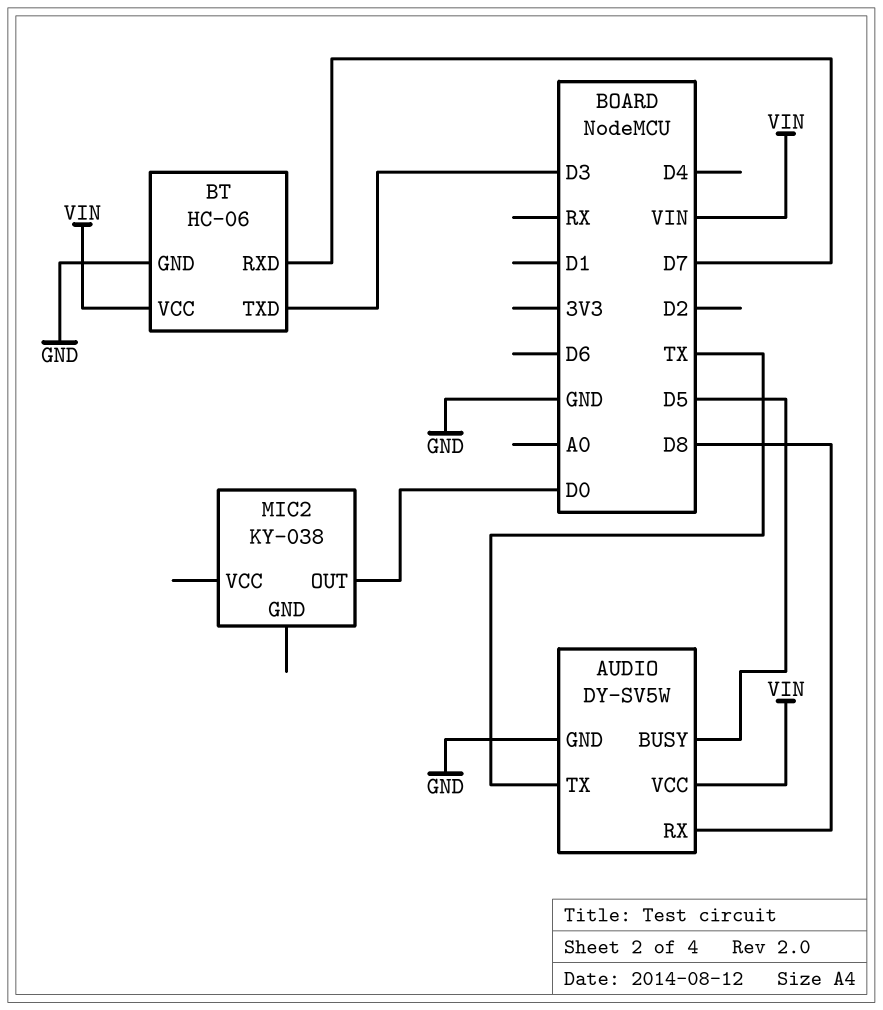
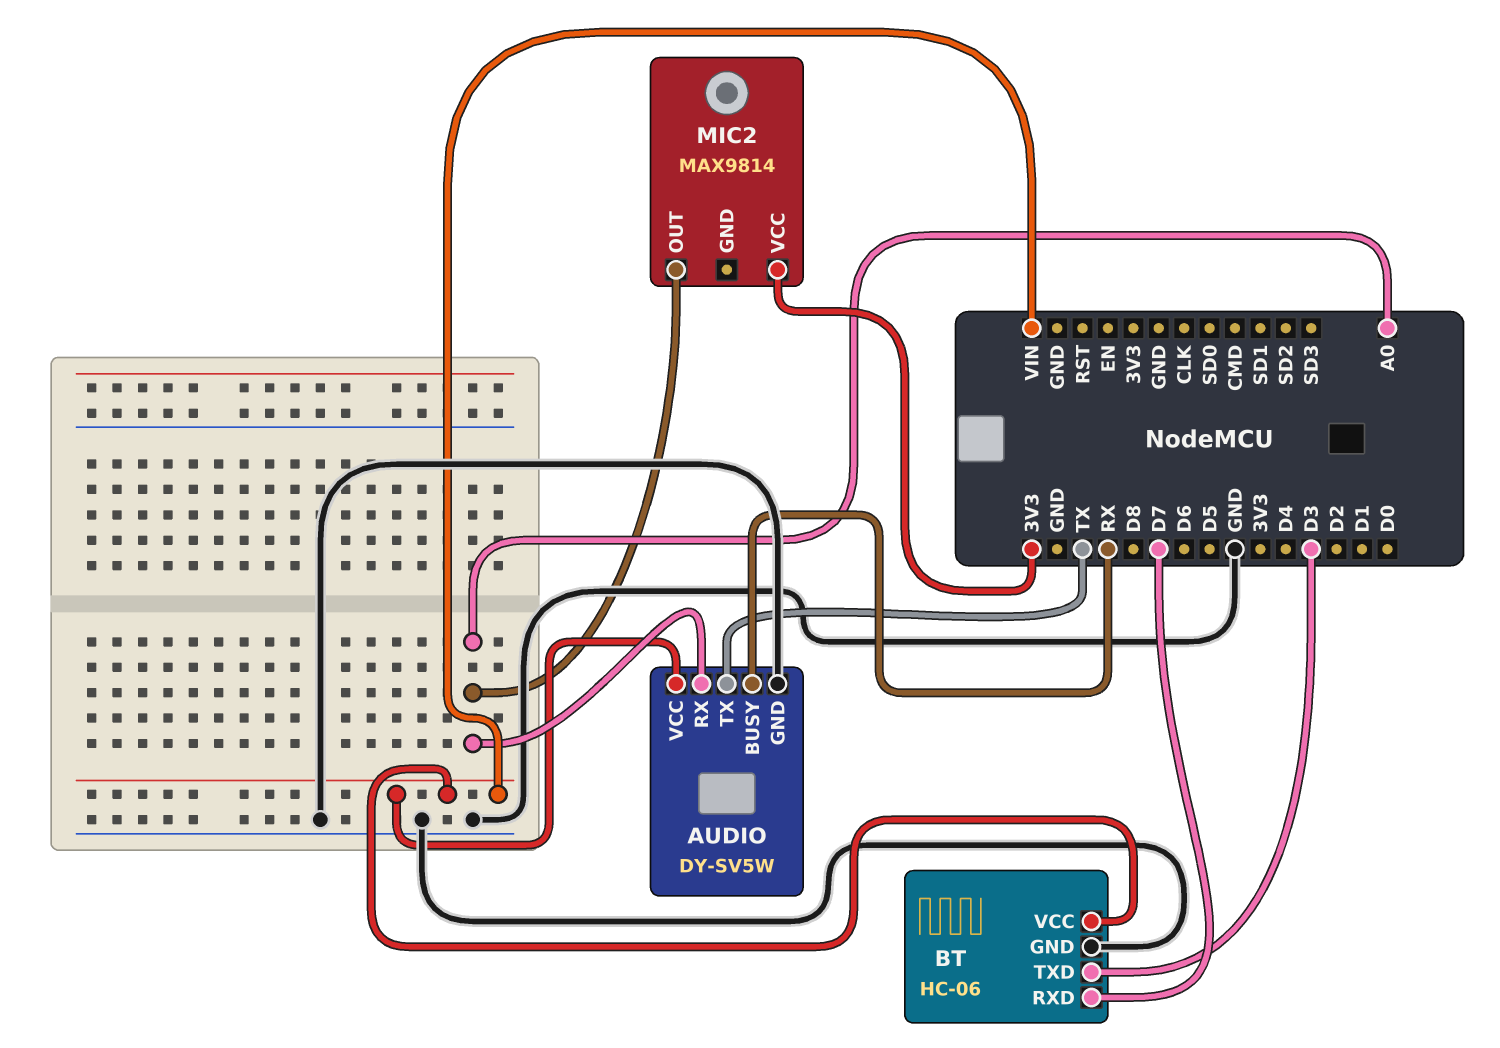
AUDIO pin BUSY: D5 -> RX
AUDIO pin RX: D8 -> A0
MIC2: KY-038 -> MAX9814
MIC2 pin OUT: D0 -> A0
MIC2 pin VCC: none -> 3V3

